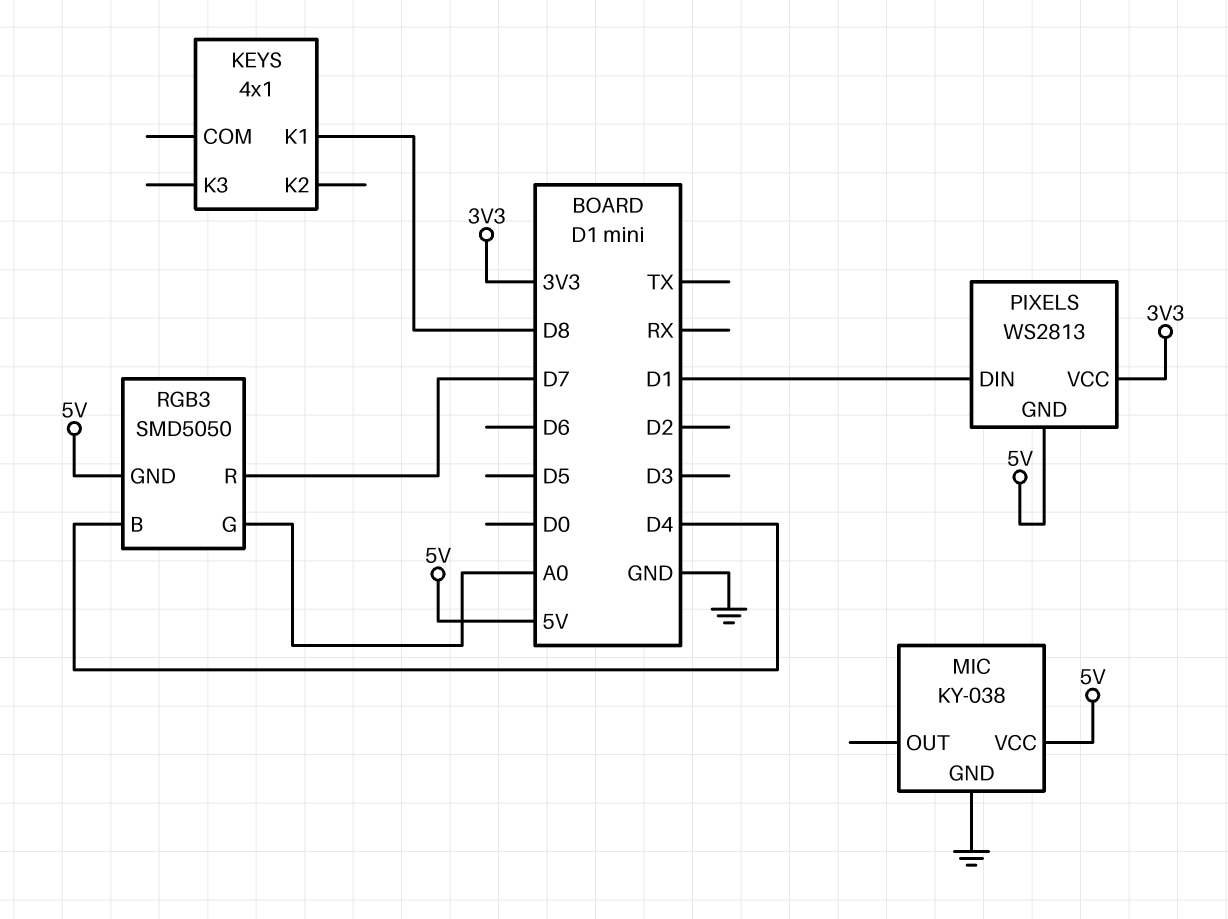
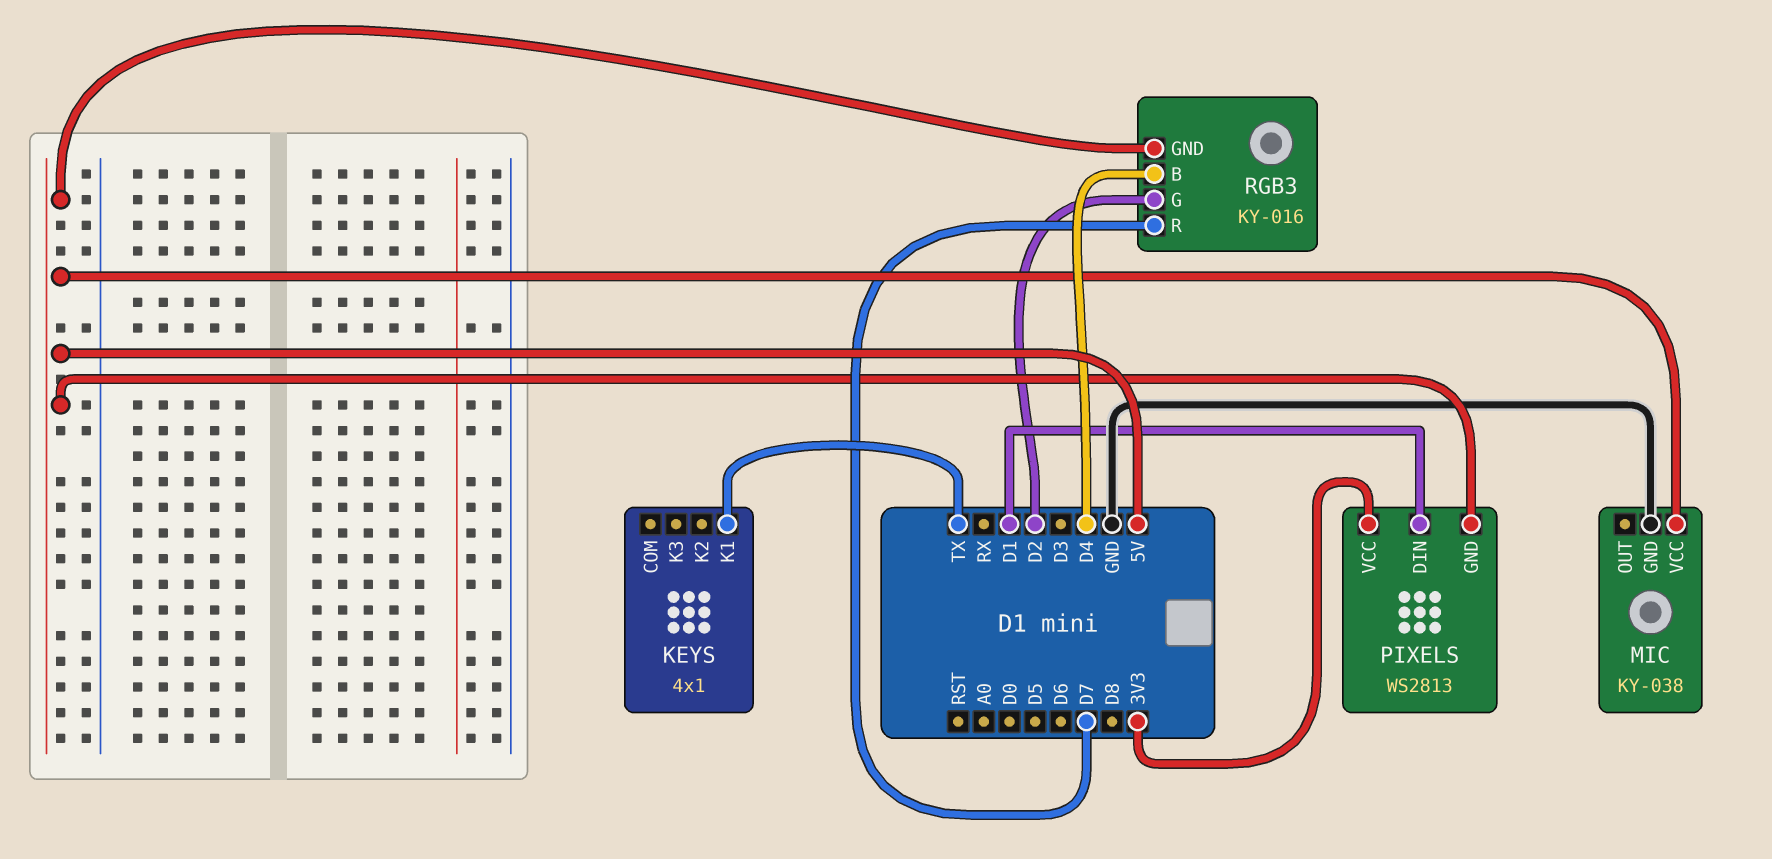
KEYS pin K1: D8 -> TX
RGB3: SMD5050 -> KY-016
RGB3 pin G: A0 -> D2

